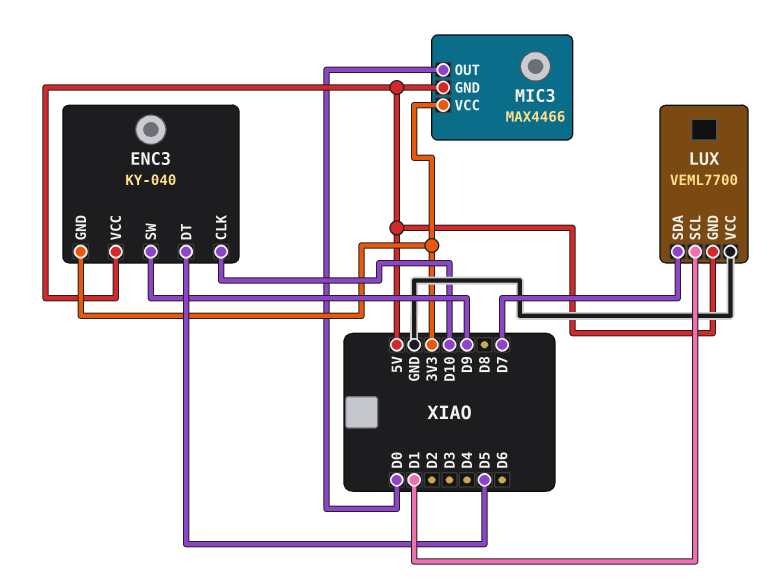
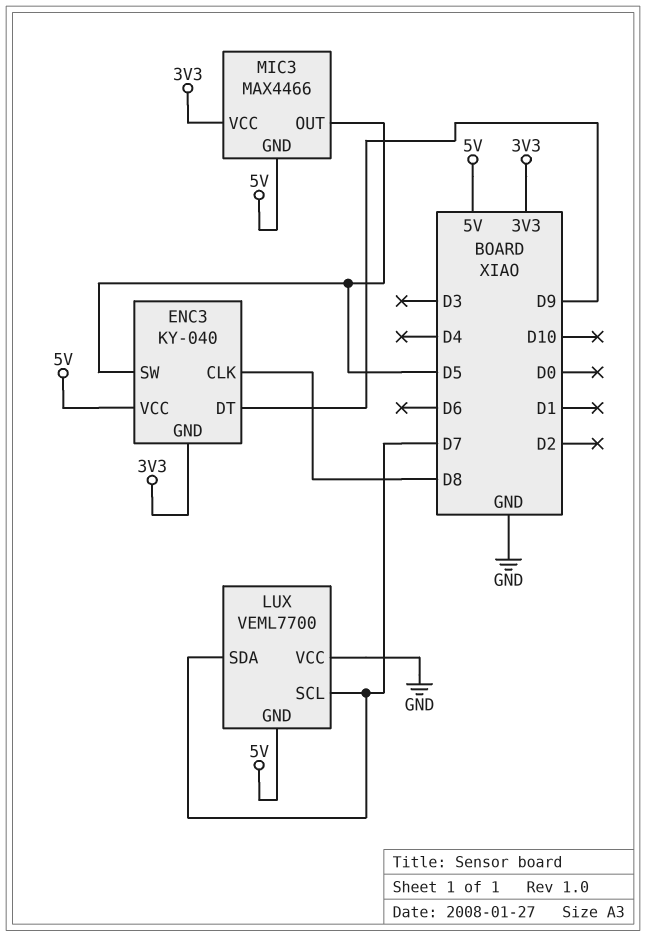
ENC3 pin CLK: D10 -> D8
ENC3 pin DT: D5 -> D9
ENC3 pin SW: D9 -> D5
LUX pin SCL: D1 -> D7
MIC3 pin OUT: D0 -> D5

